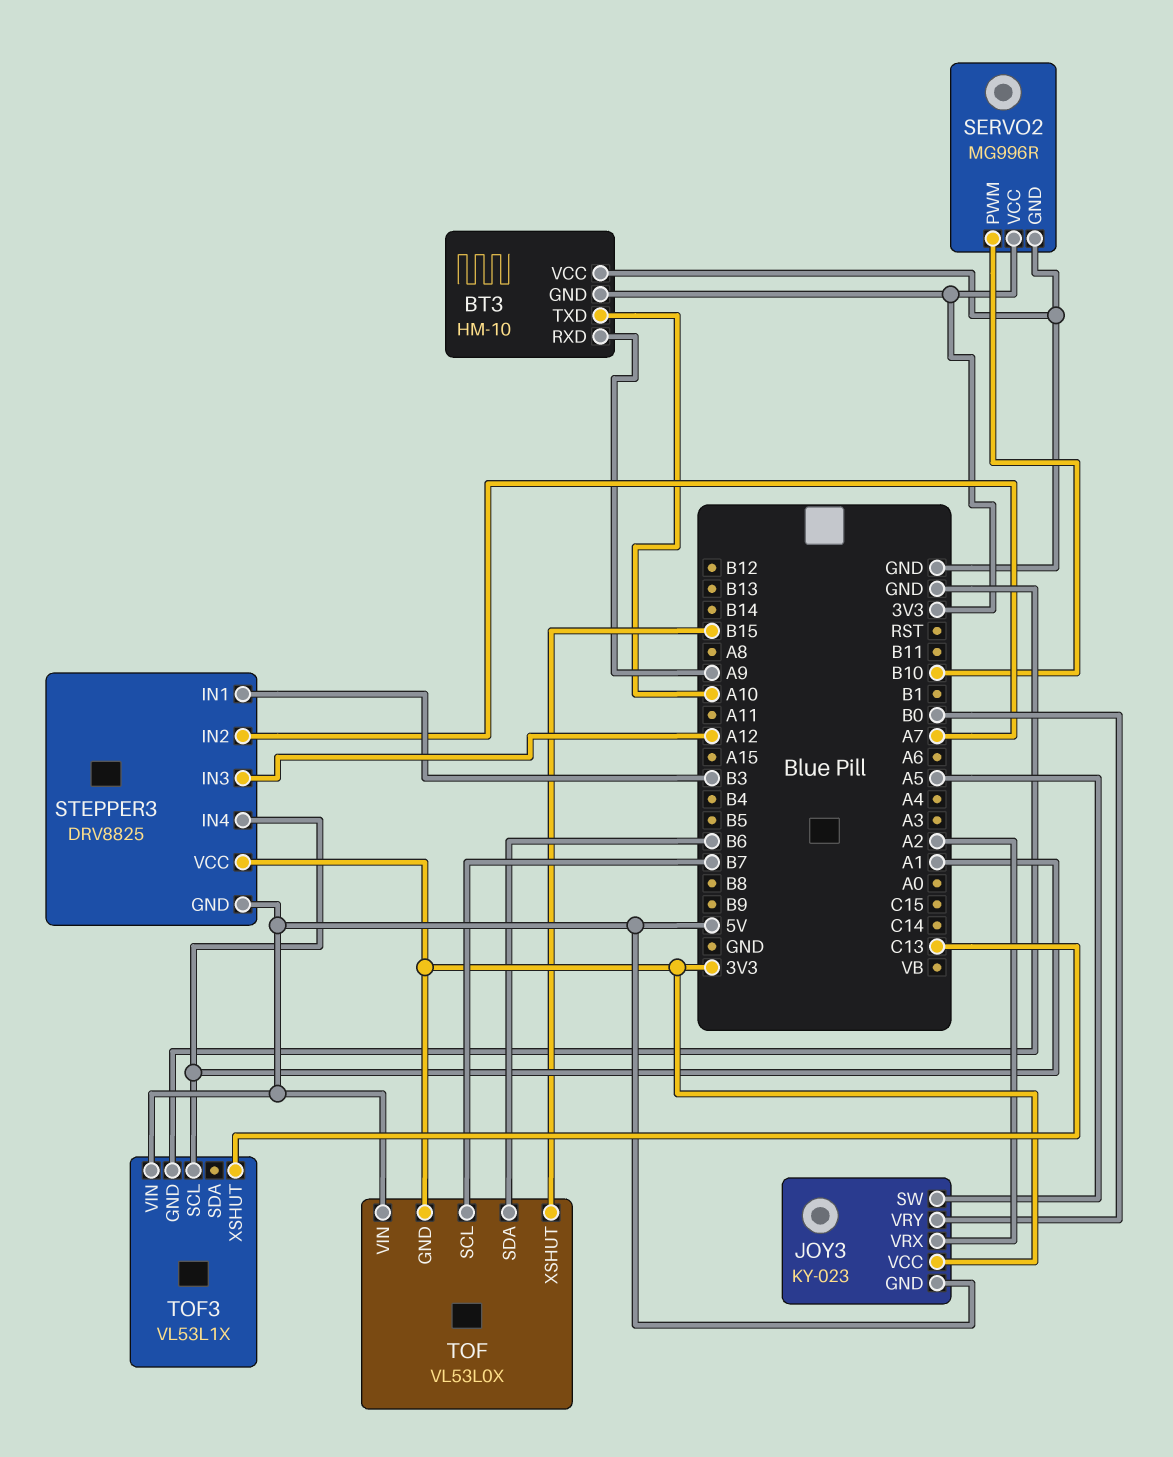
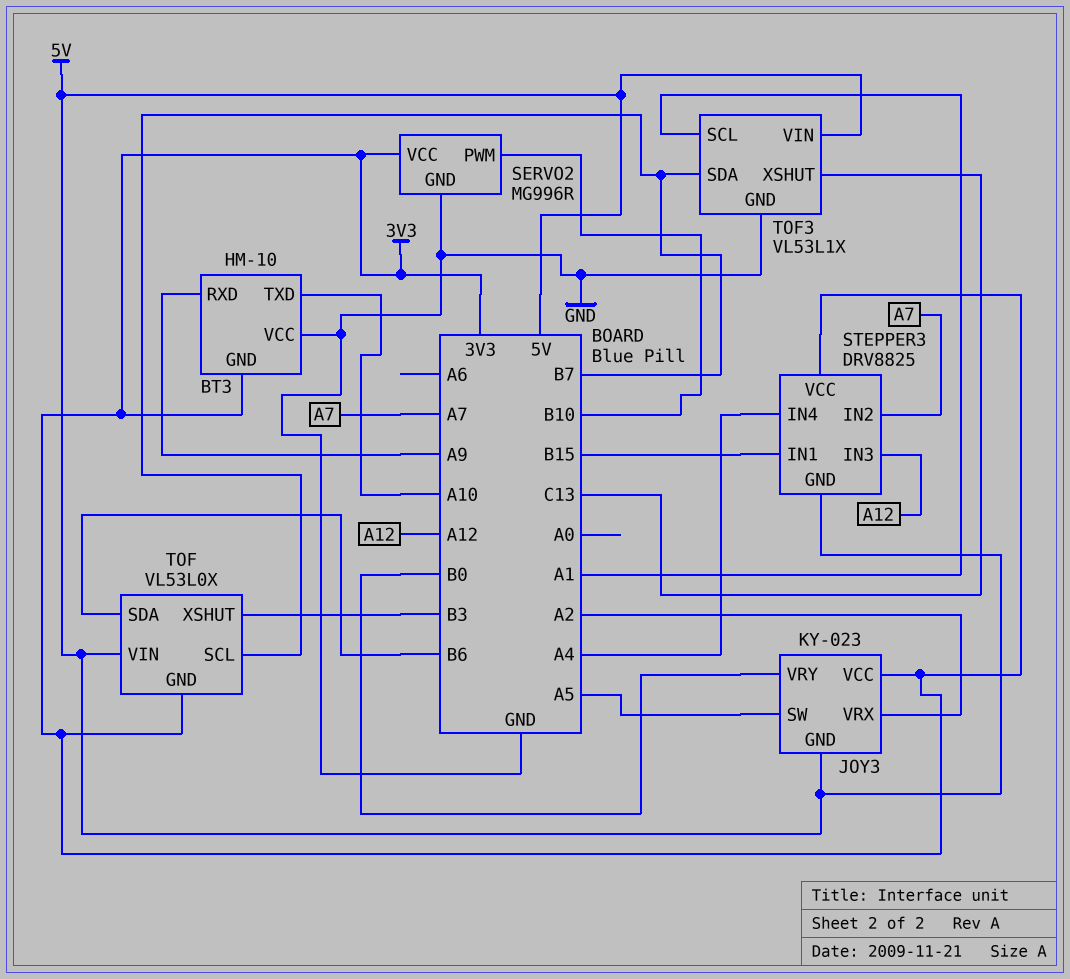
STEPPER3 pin IN1: B3 -> B15
STEPPER3 pin IN4: A1 -> A4
TOF pin XSHUT: B15 -> B3
TOF3 pin SDA: none -> B7

